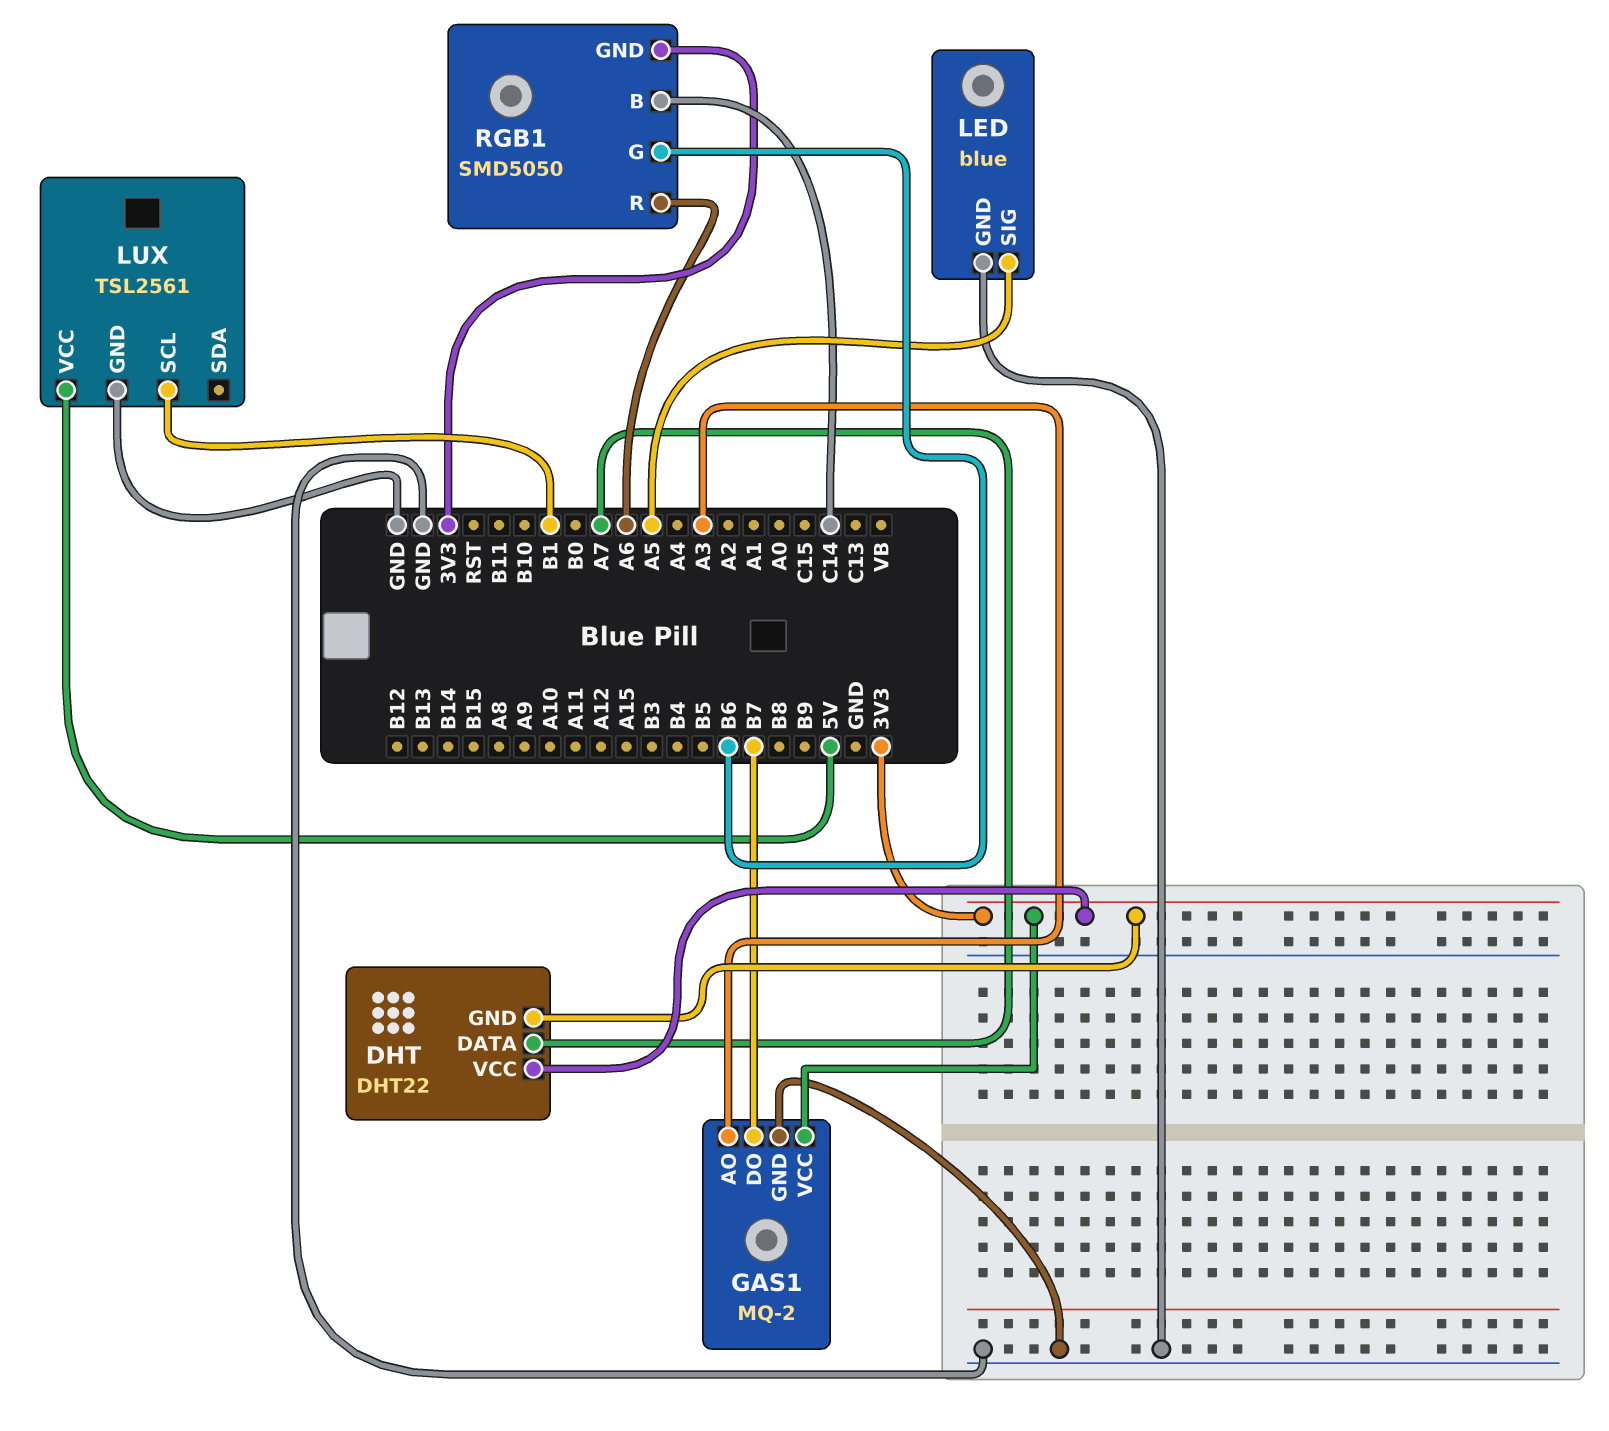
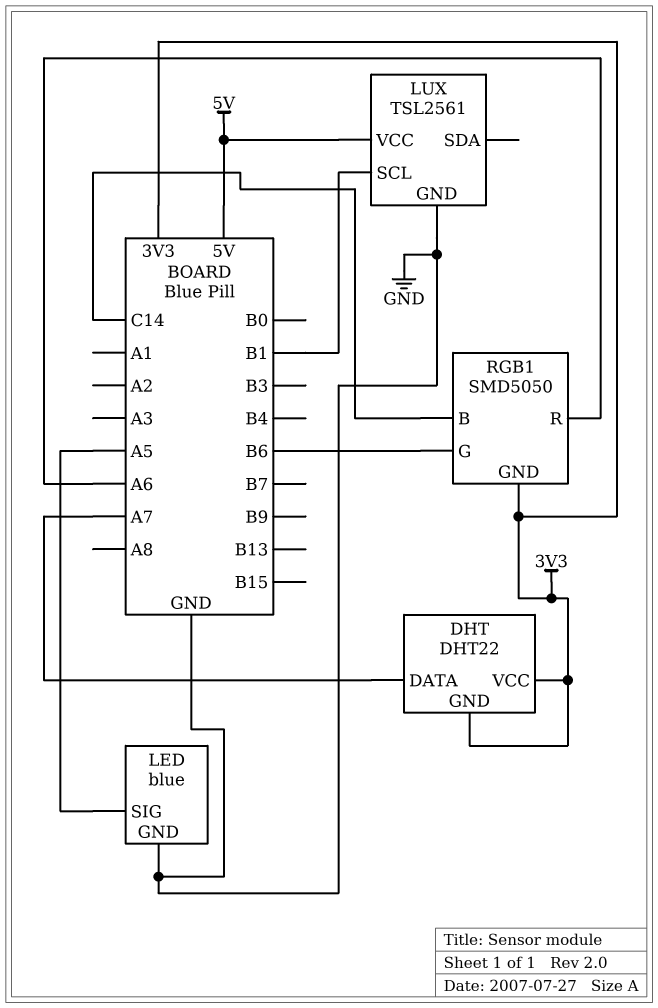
GAS1: MQ-2 -> none
GAS1 pin AO: A3 -> none
GAS1 pin DO: B7 -> none
GAS1 pin GND: GND -> none
GAS1 pin VCC: 3V3 -> none

